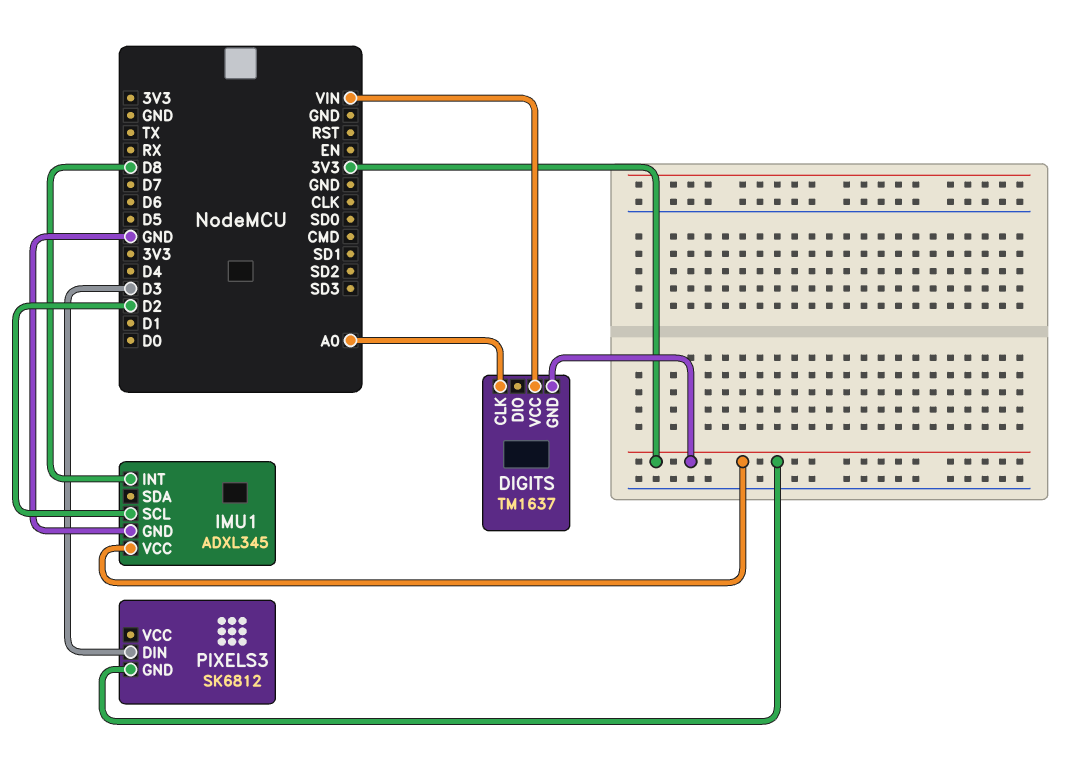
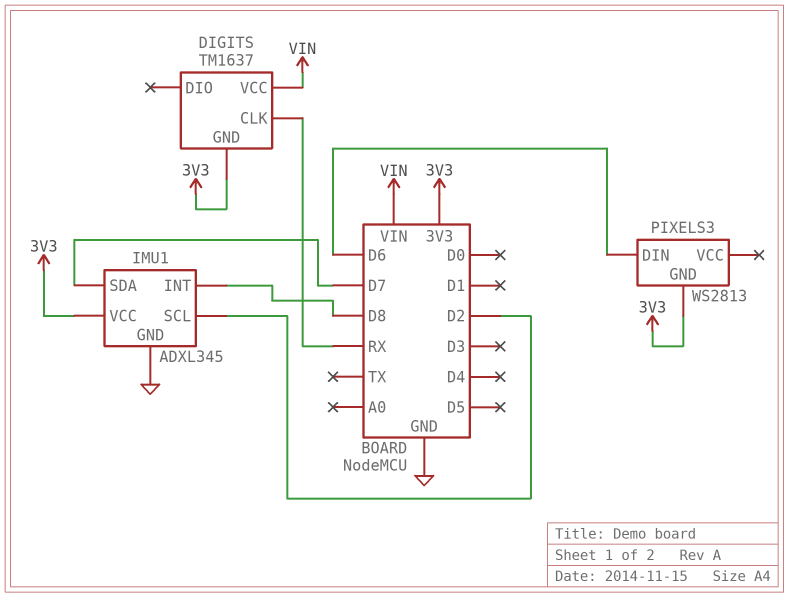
DIGITS pin CLK: A0 -> RX
IMU1 pin SDA: none -> D7
PIXELS3: SK6812 -> WS2813
PIXELS3 pin DIN: D3 -> D6

